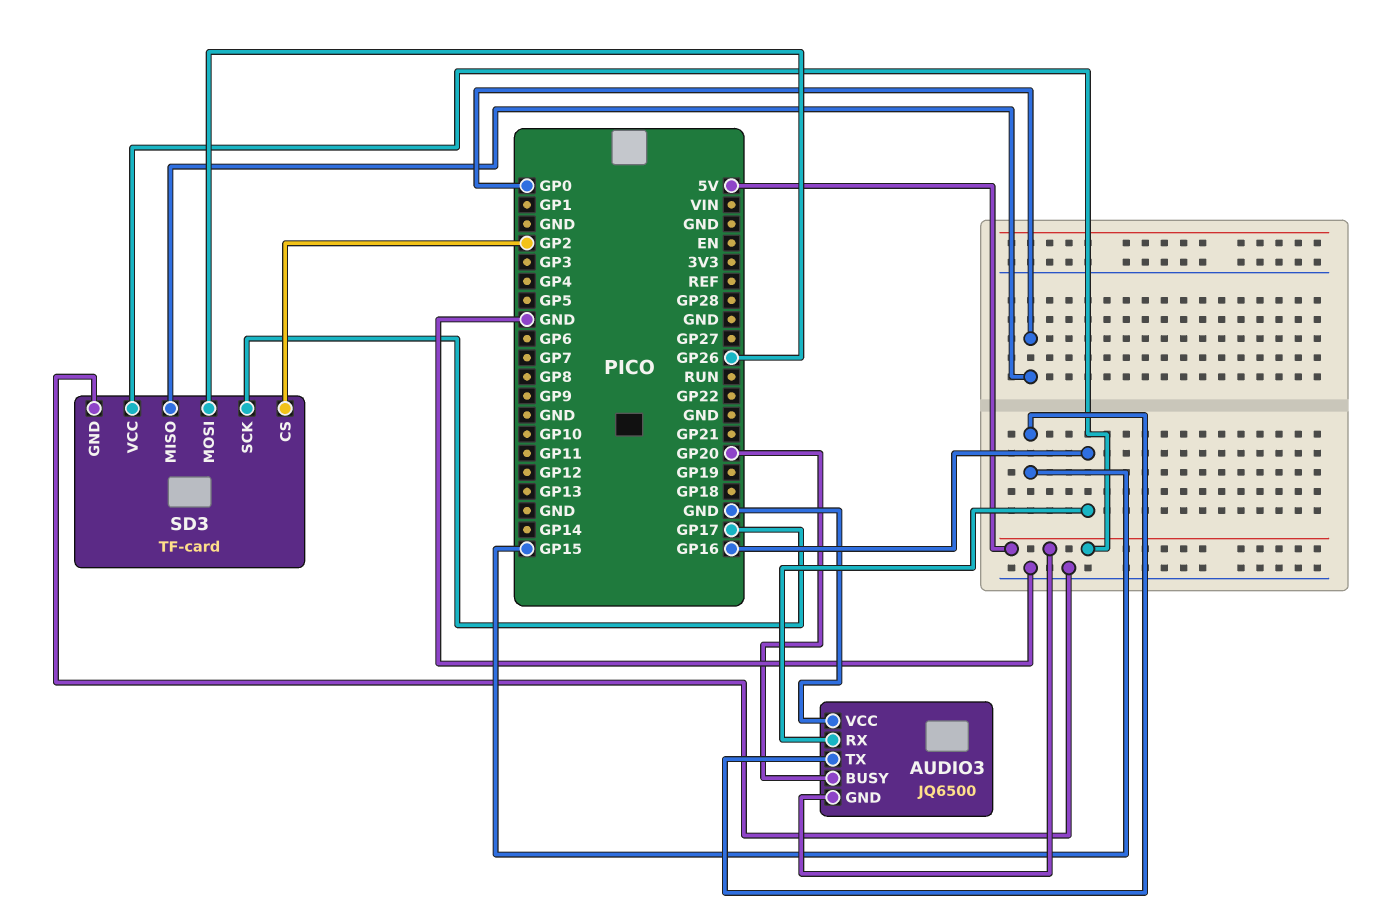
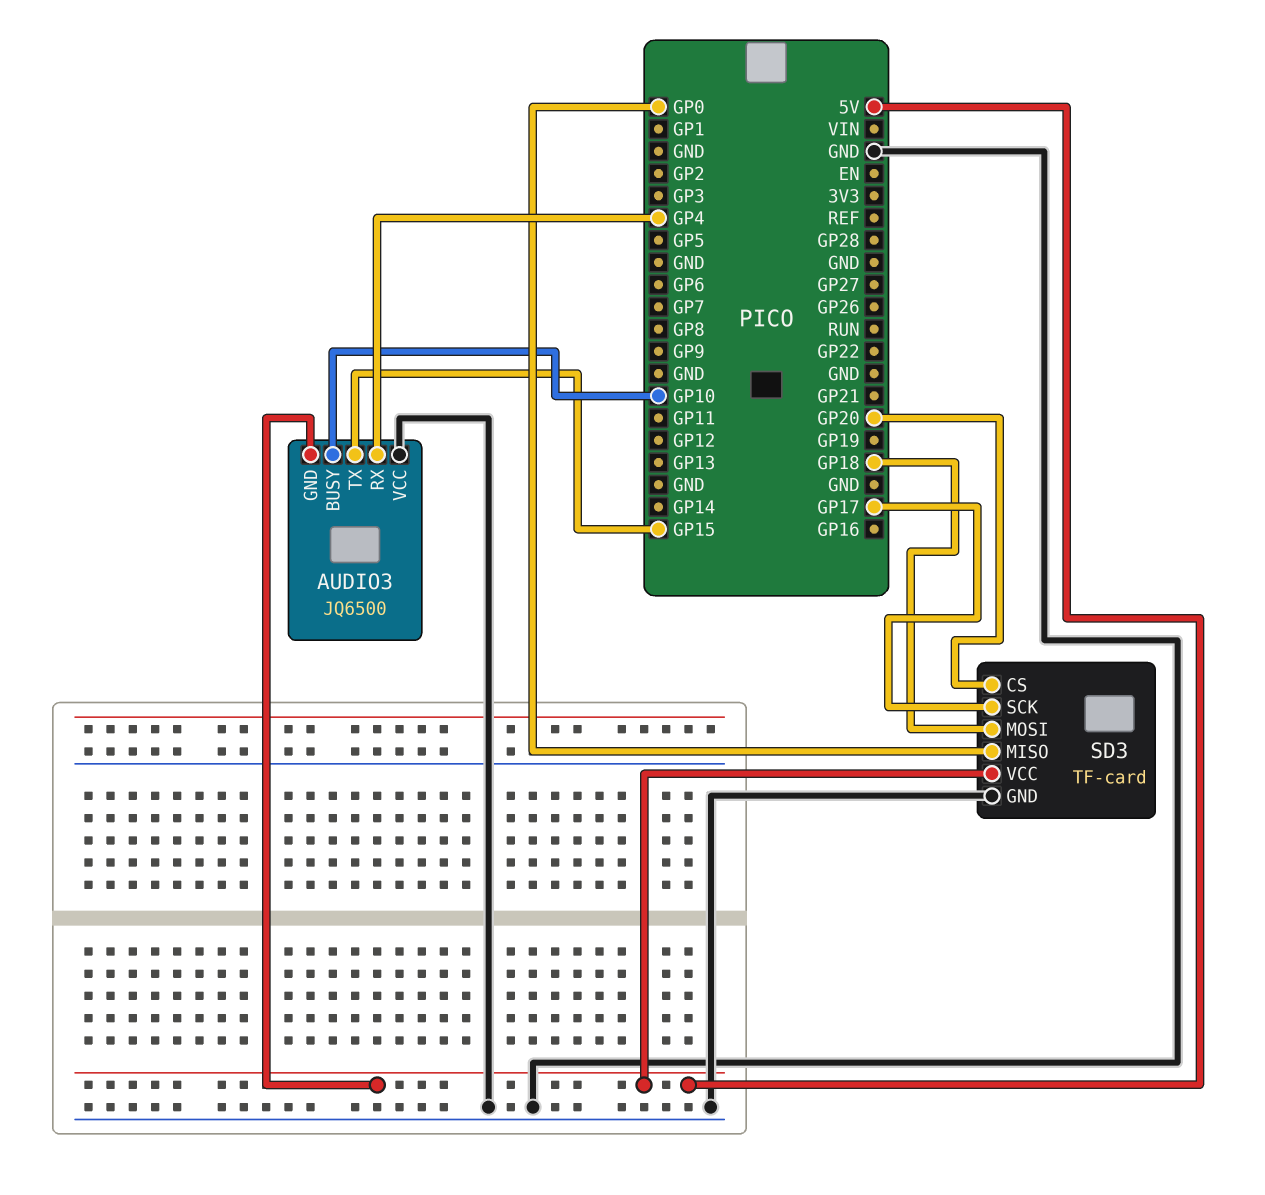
AUDIO3 pin BUSY: GP20 -> GP10
AUDIO3 pin RX: GP16 -> GP4
SD3 pin CS: GP2 -> GP20
SD3 pin MOSI: GP26 -> GP18

